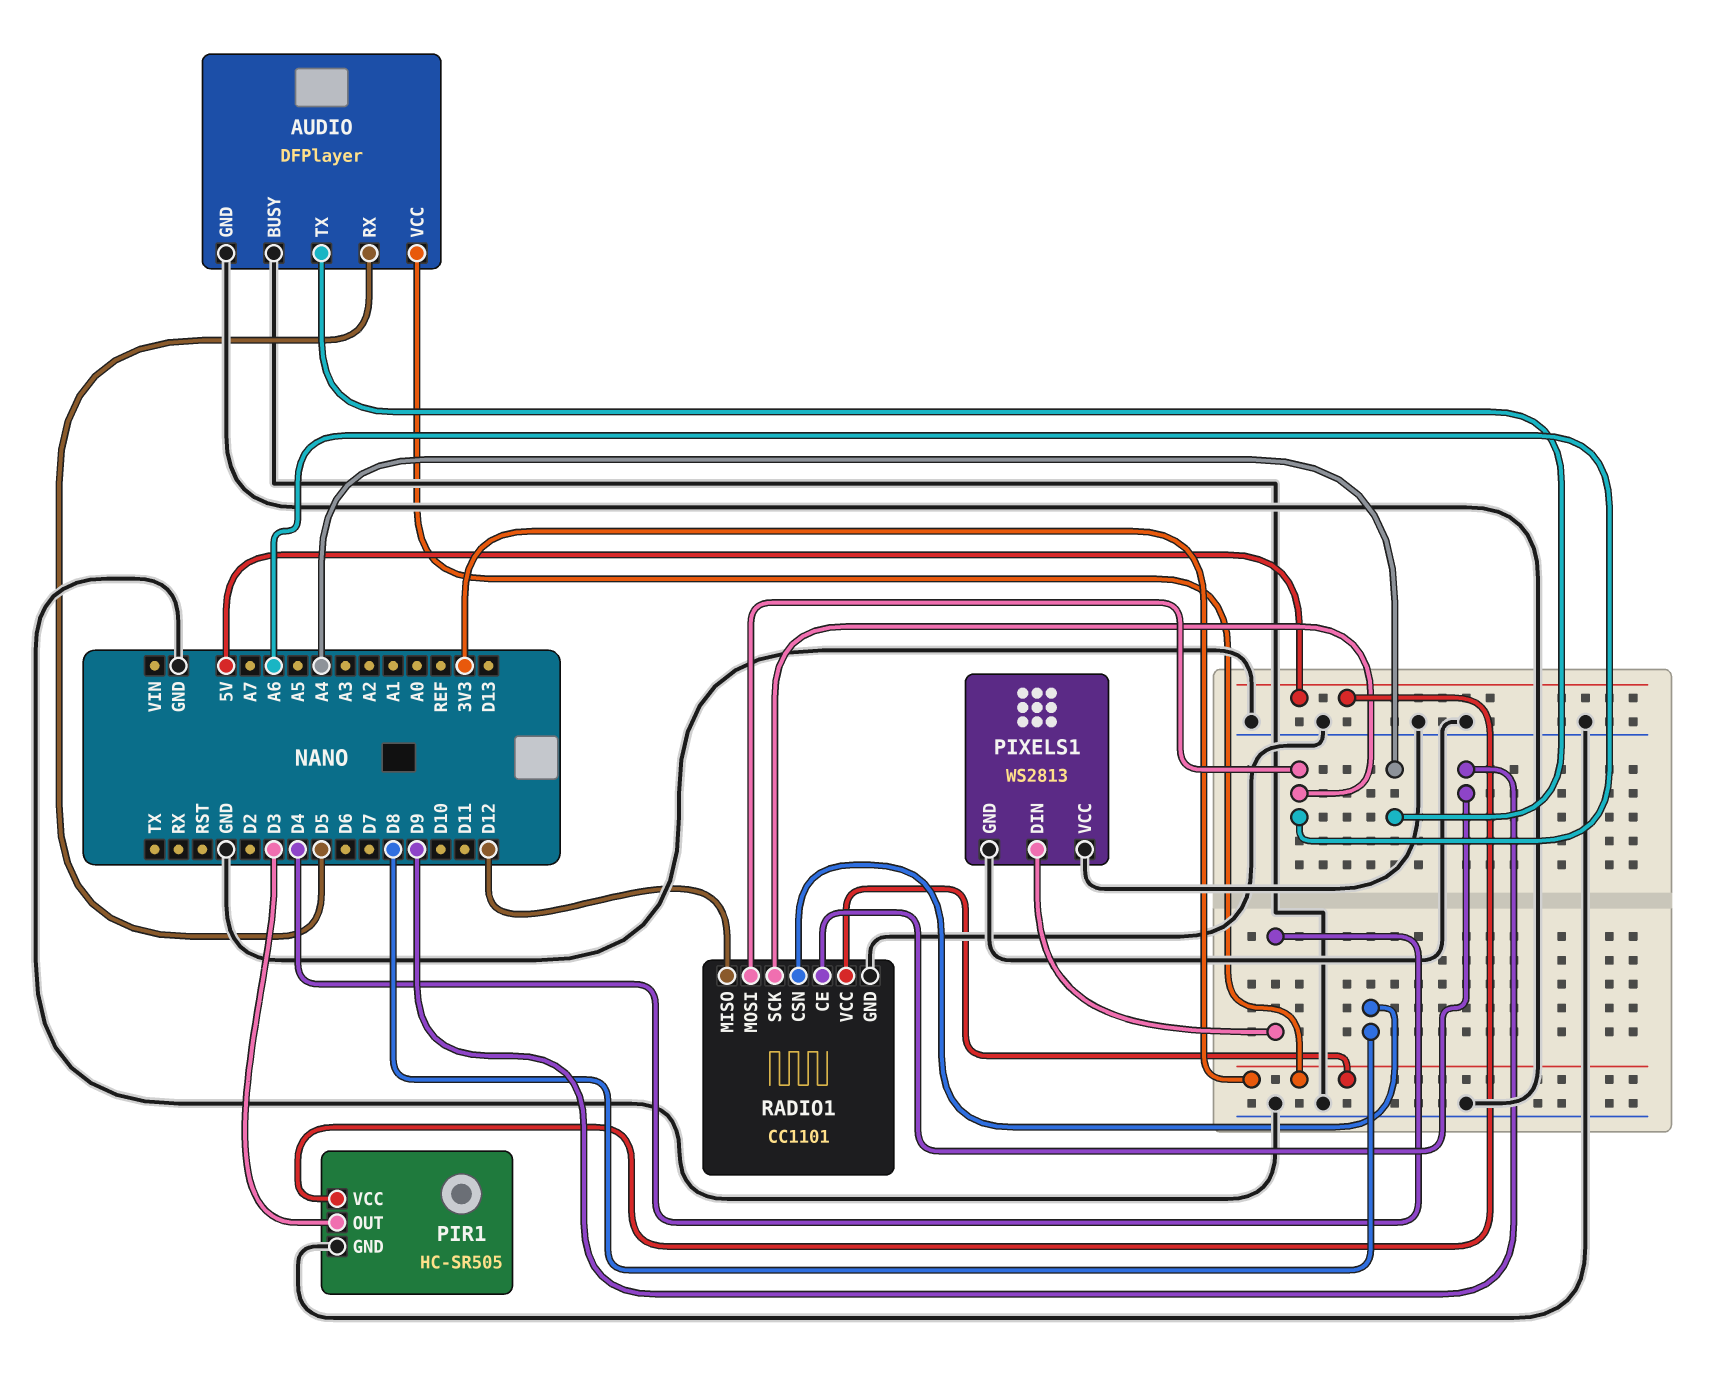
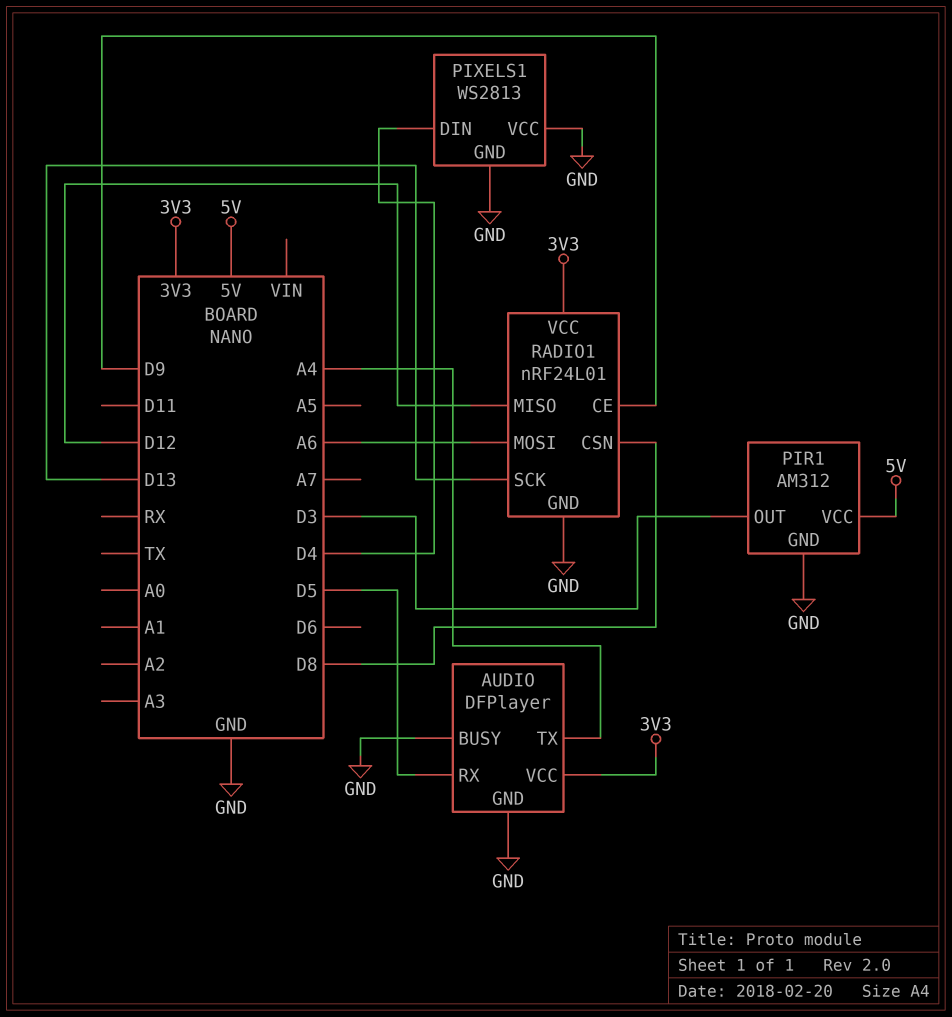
PIR1: HC-SR505 -> AM312
RADIO1: CC1101 -> nRF24L01
RADIO1 pin SCK: A6 -> D13

